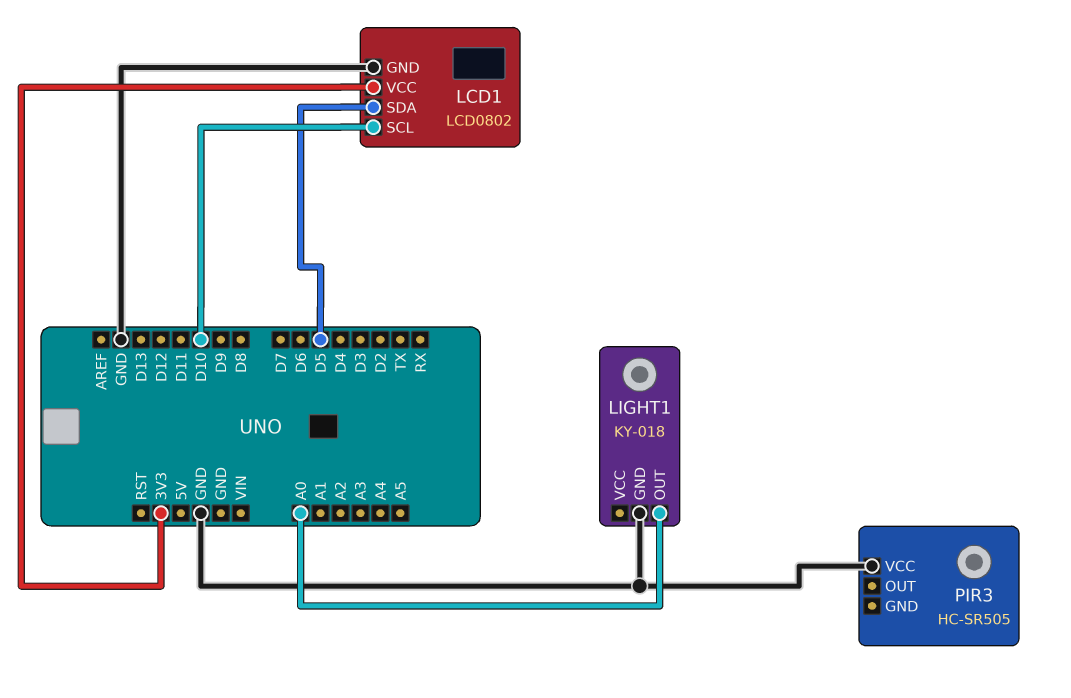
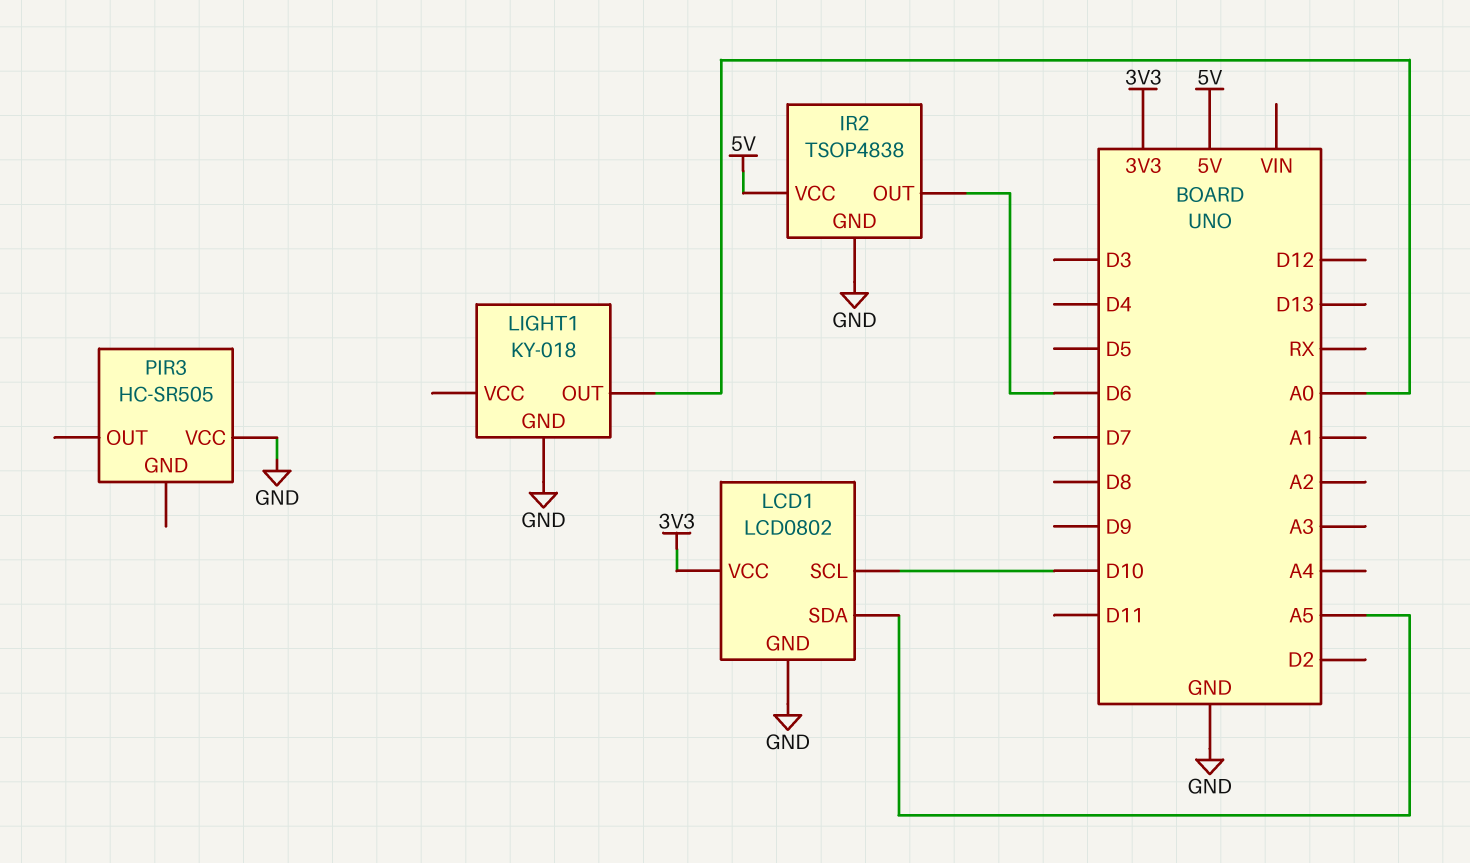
IR2: none -> TSOP4838
IR2 pin GND: none -> GND
IR2 pin OUT: none -> D6
IR2 pin VCC: none -> 5V
LCD1 pin SDA: D5 -> A5

